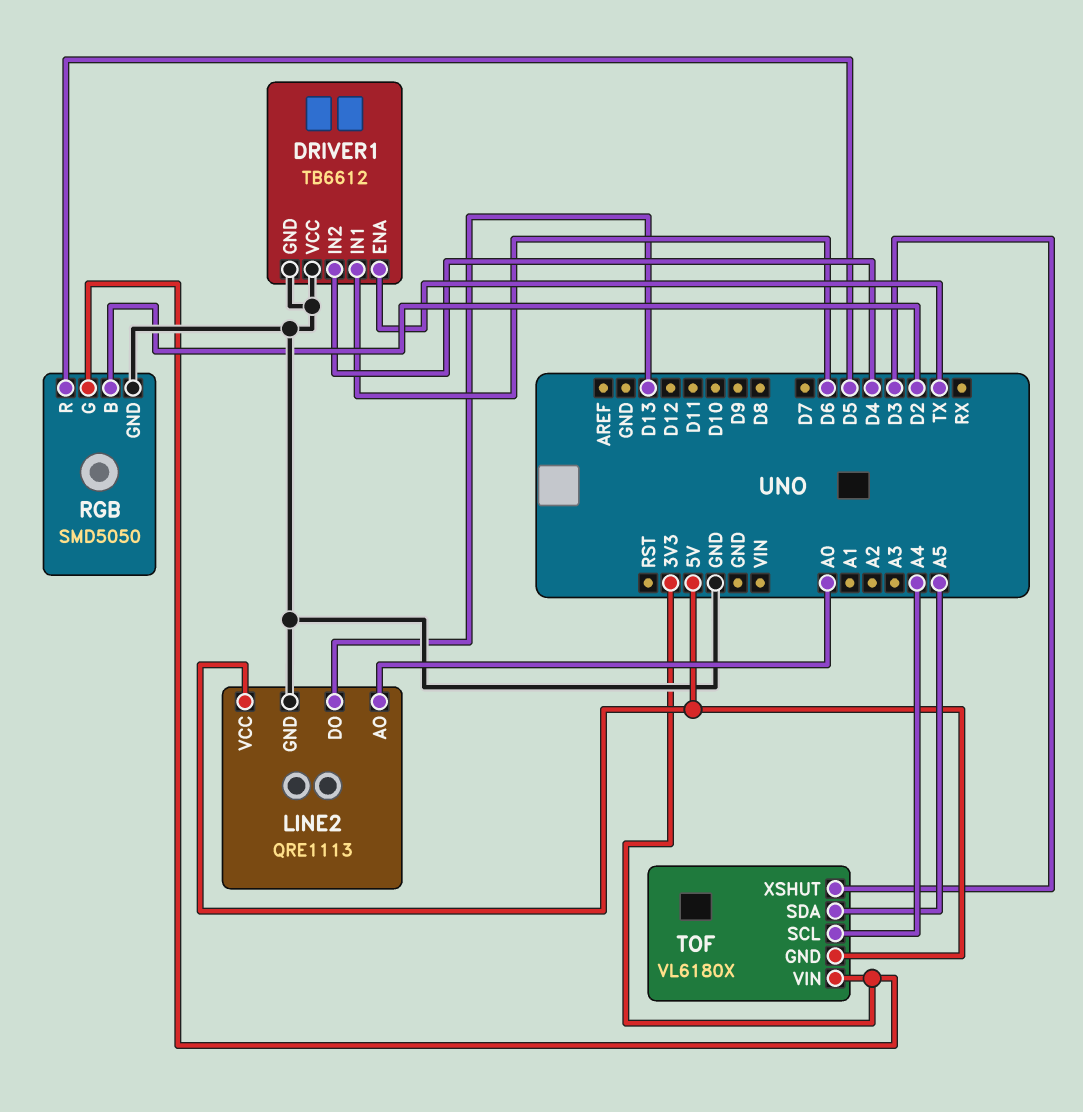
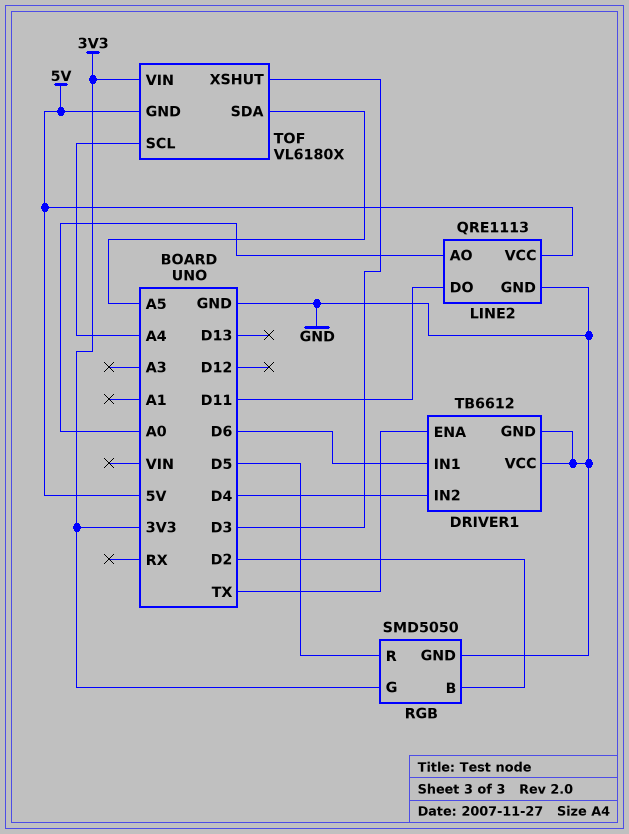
LINE2 pin DO: D13 -> D11

